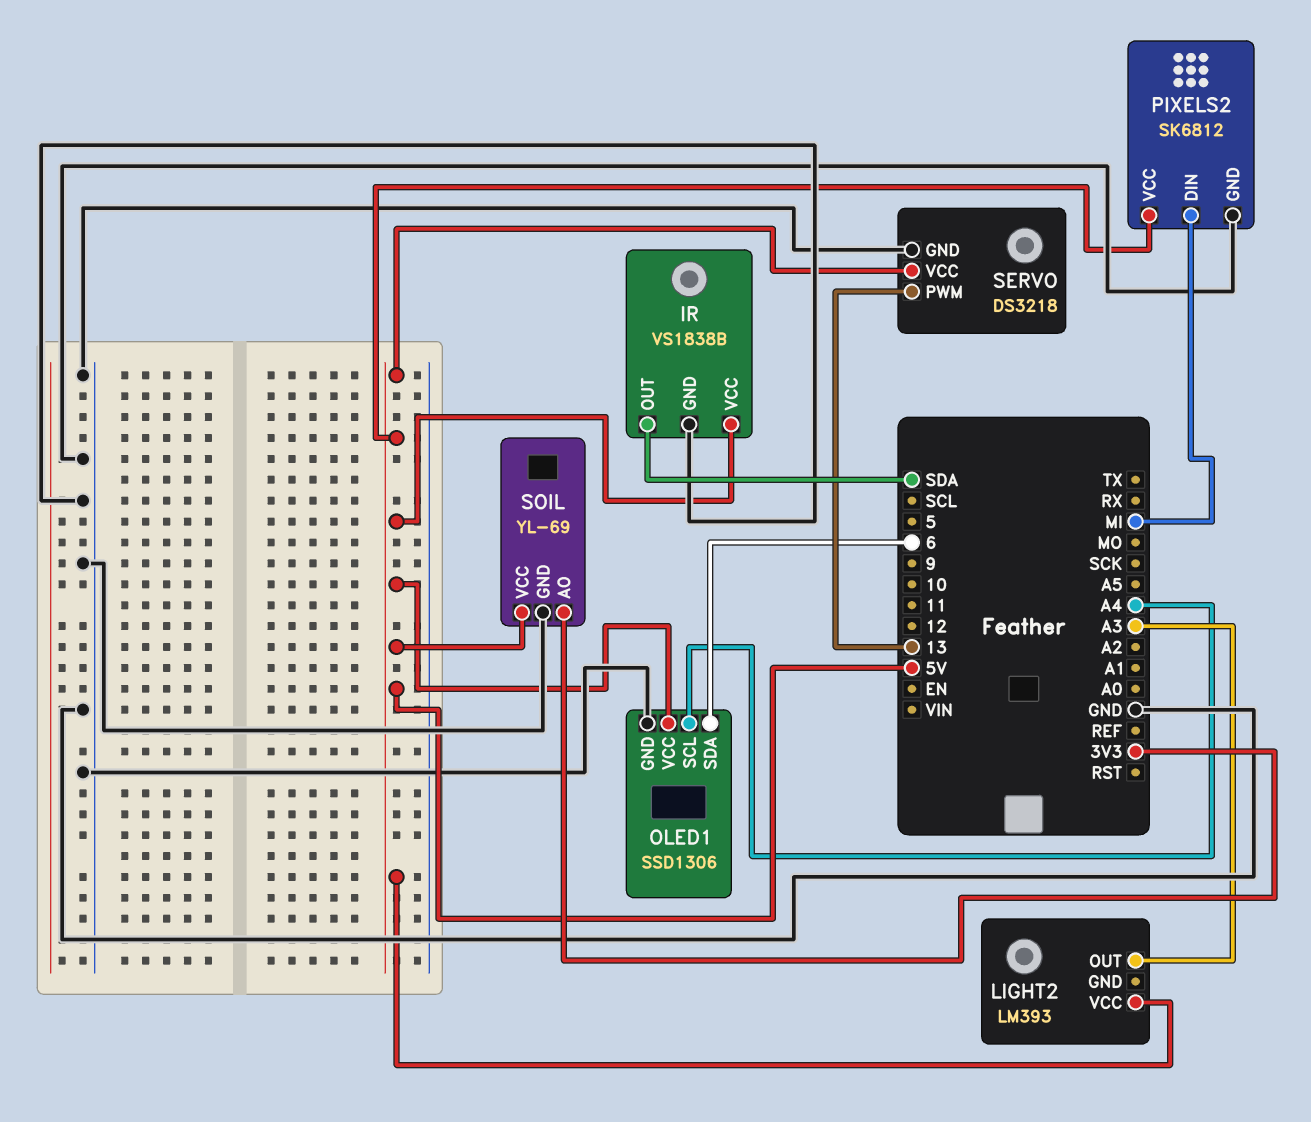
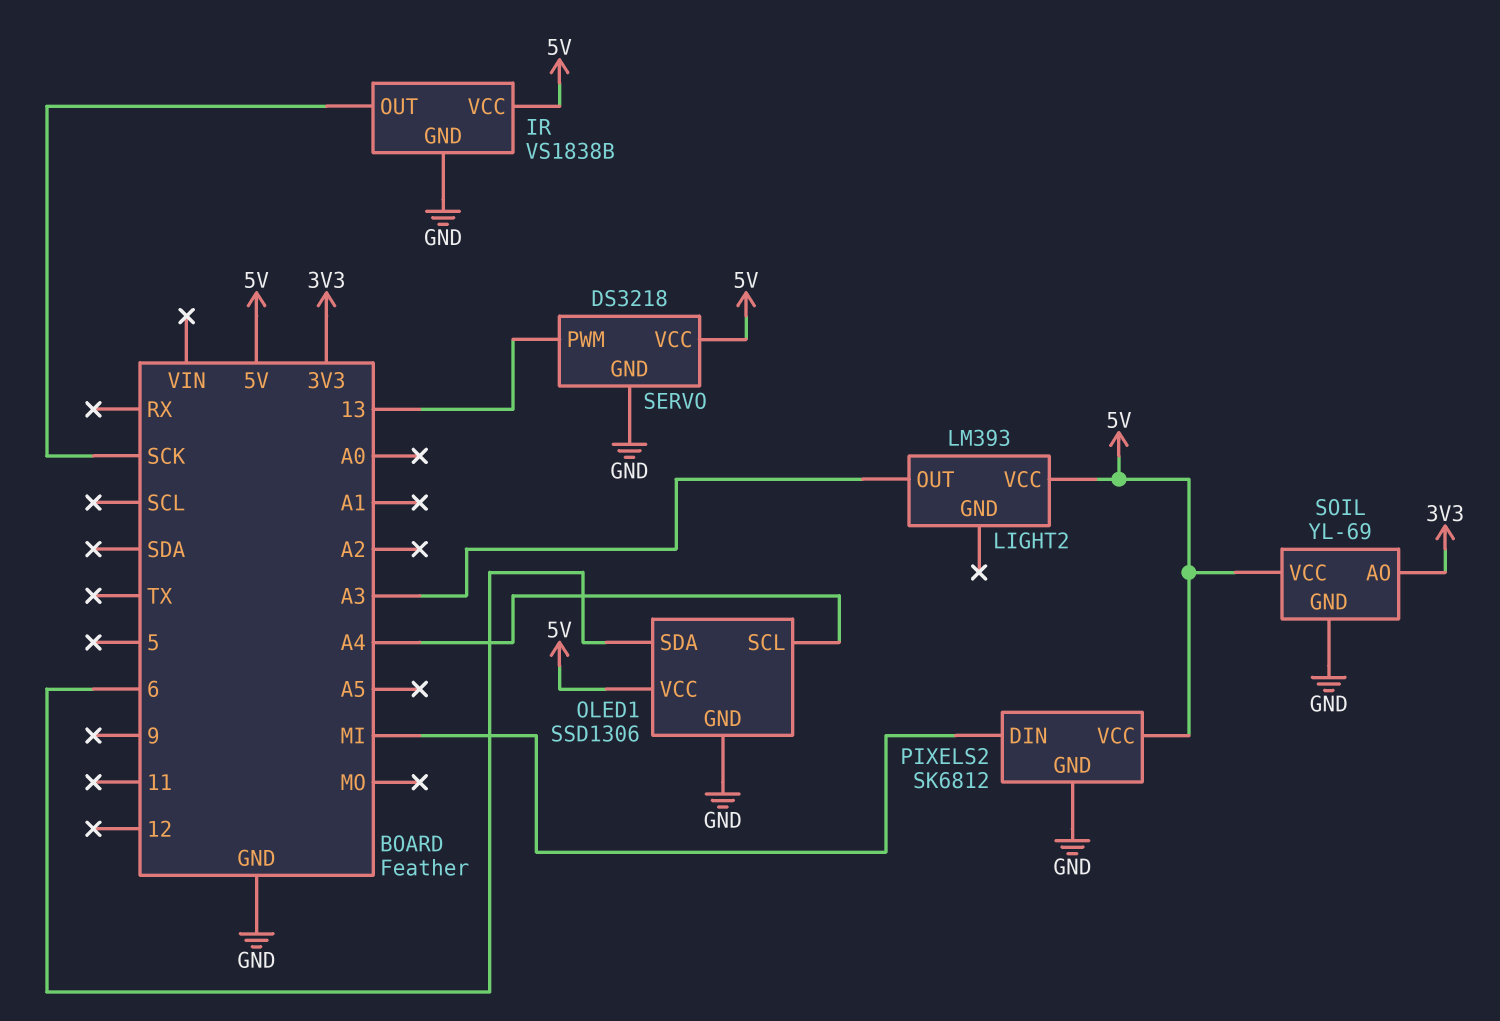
IR pin OUT: SDA -> SCK

